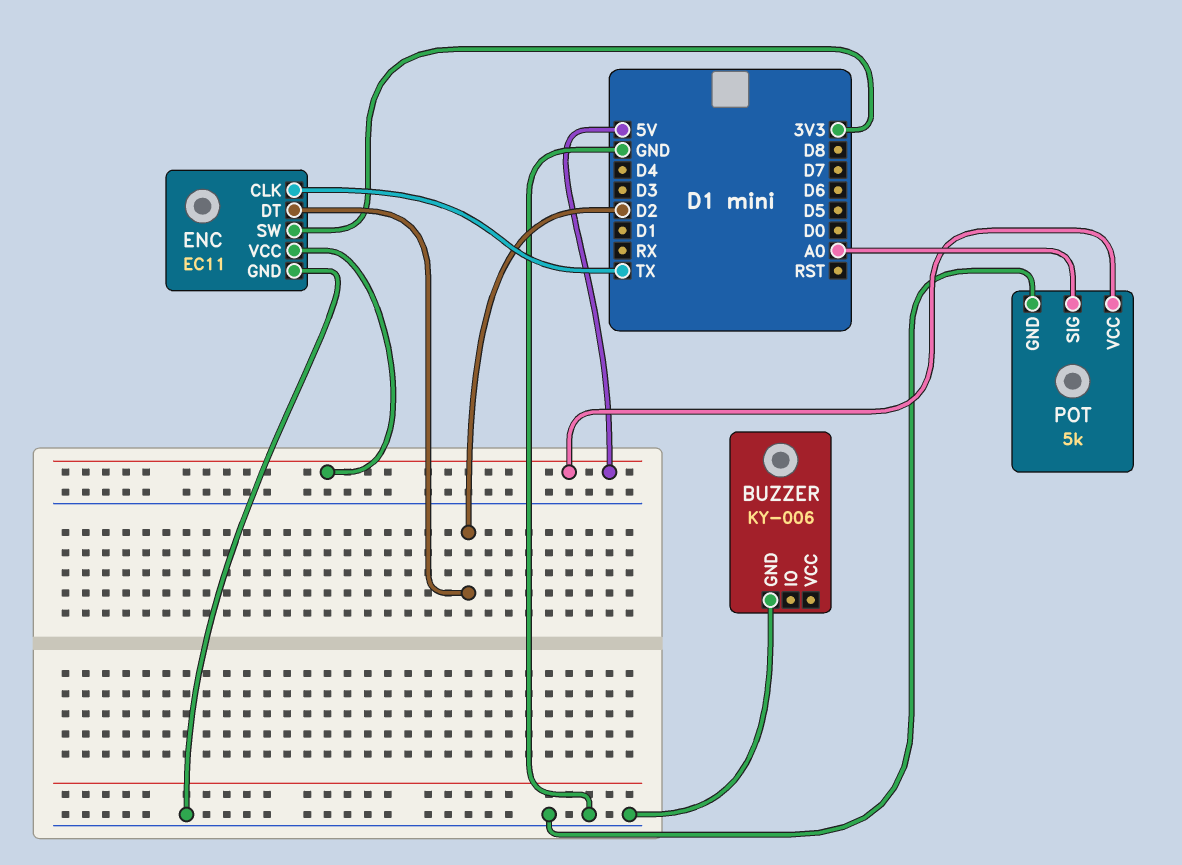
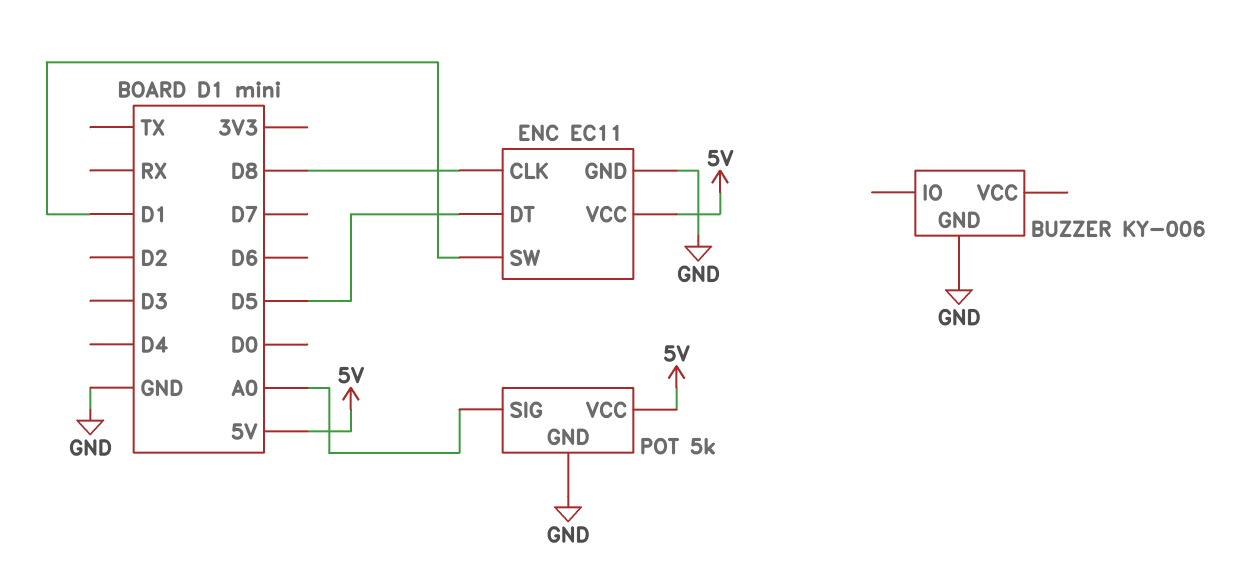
ENC pin CLK: TX -> D8
ENC pin DT: D2 -> D5
ENC pin SW: 3V3 -> D1

